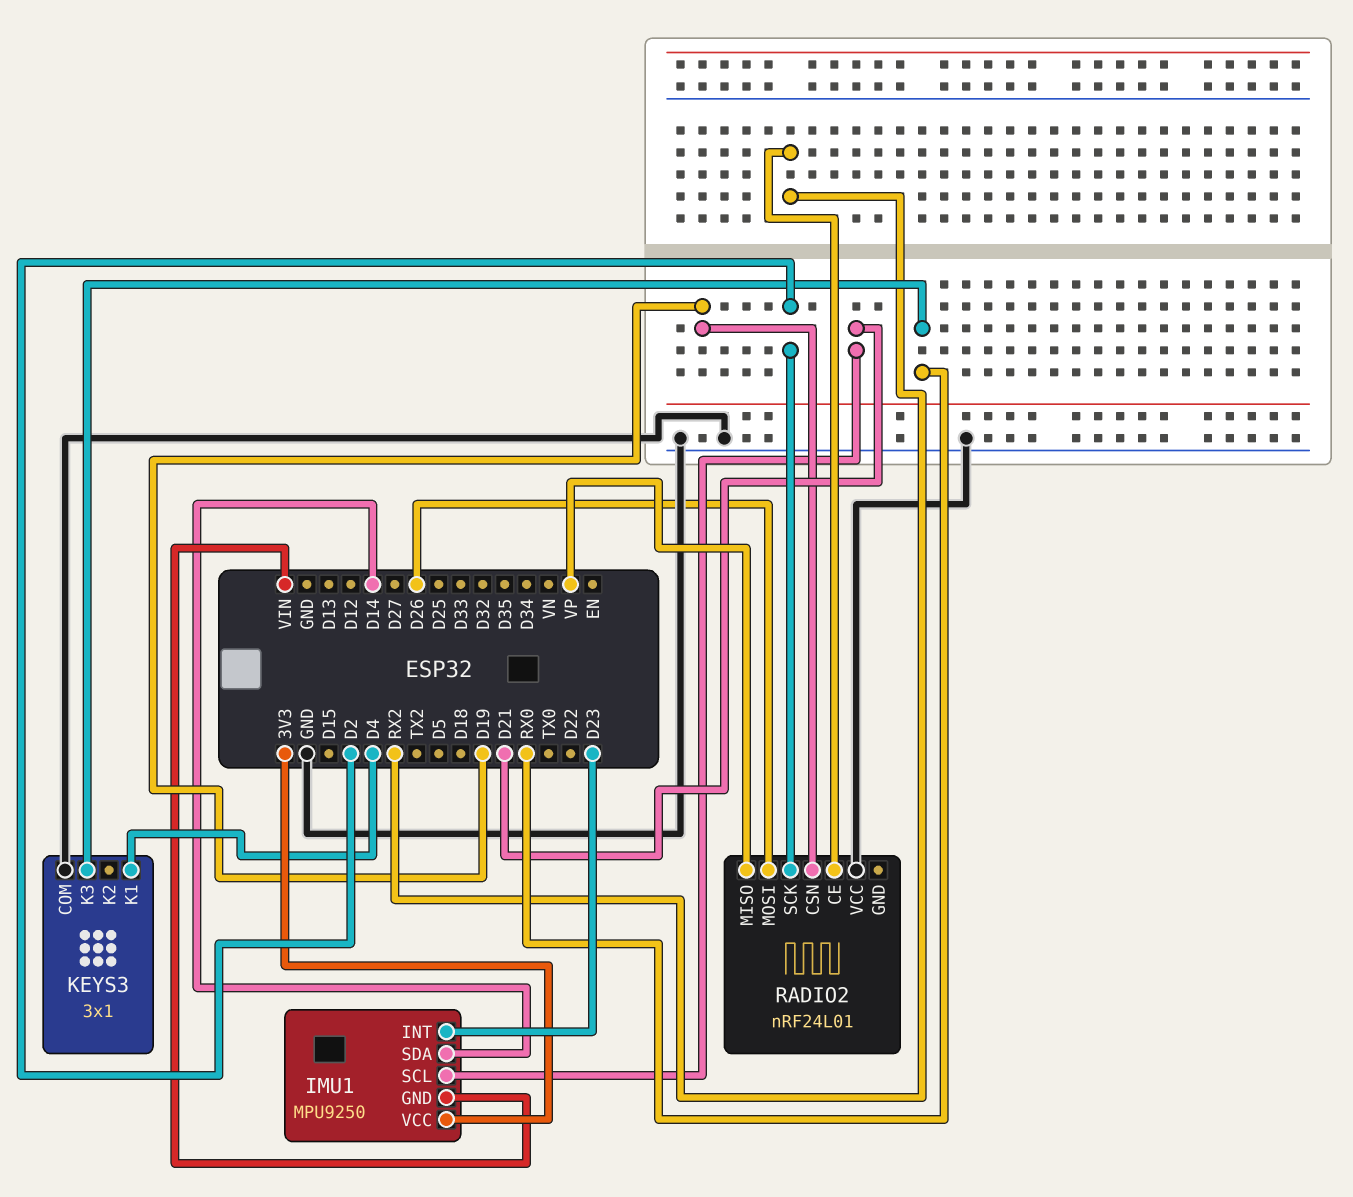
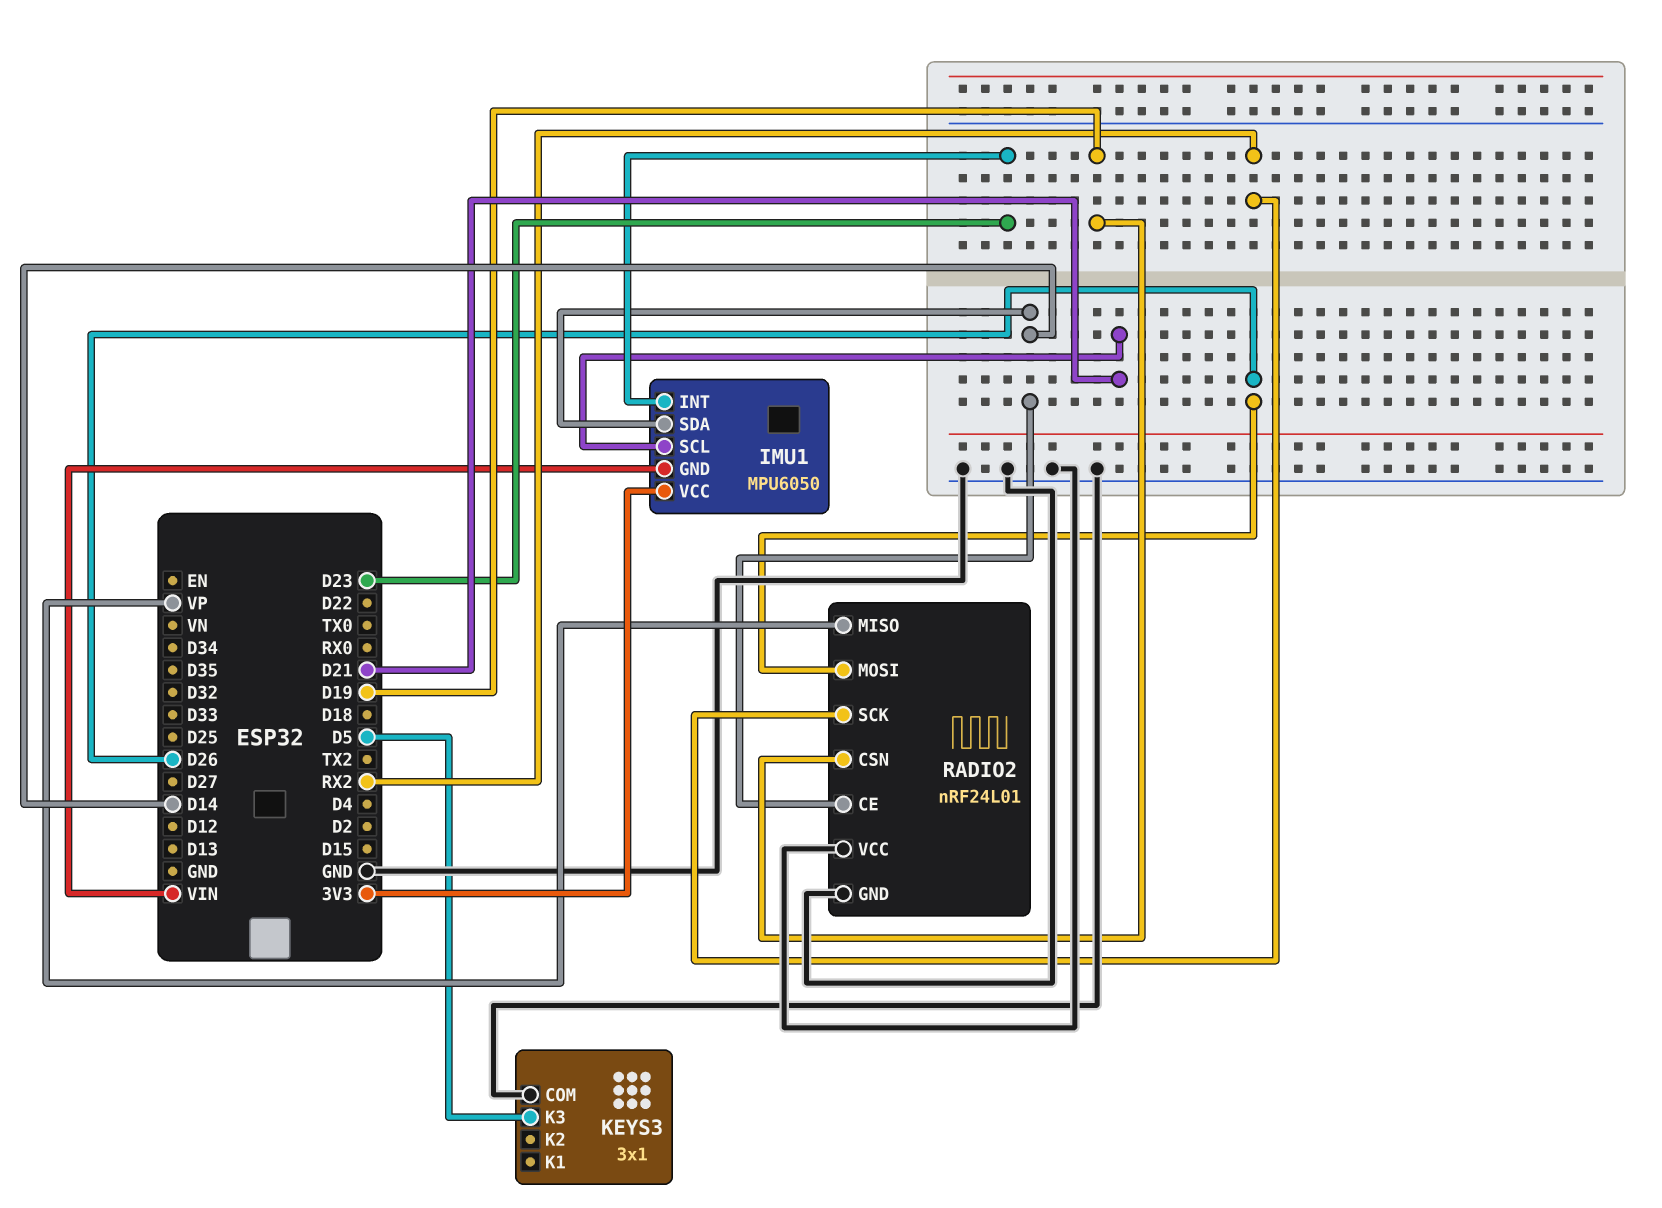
IMU1: MPU9250 -> MPU6050
KEYS3 pin K1: D4 -> none
KEYS3 pin K3: RX0 -> D5
RADIO2 pin CE: RX2 -> D14
RADIO2 pin GND: none -> GND
RADIO2 pin SCK: D2 -> RX2

